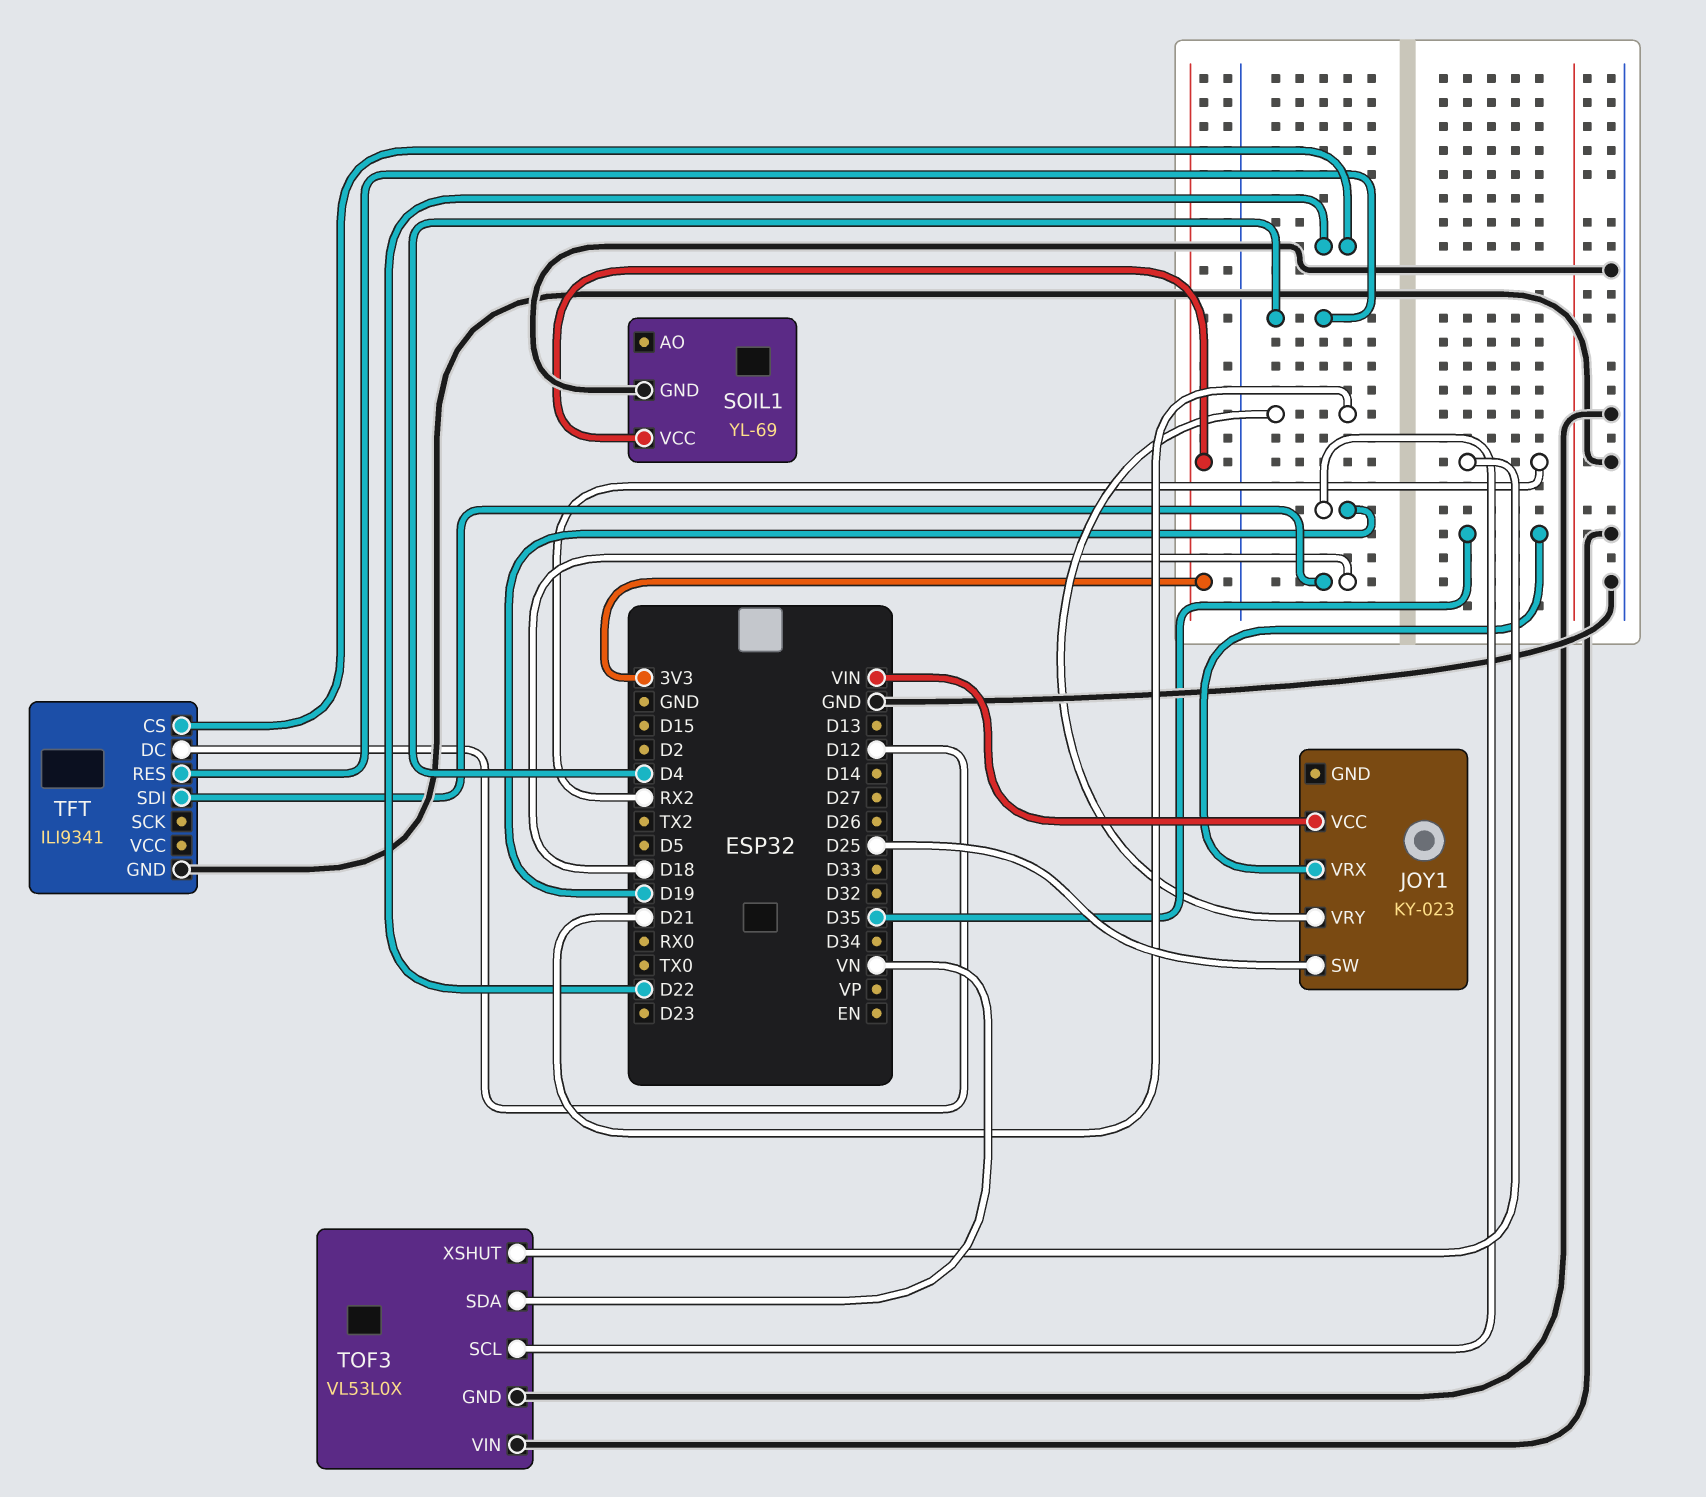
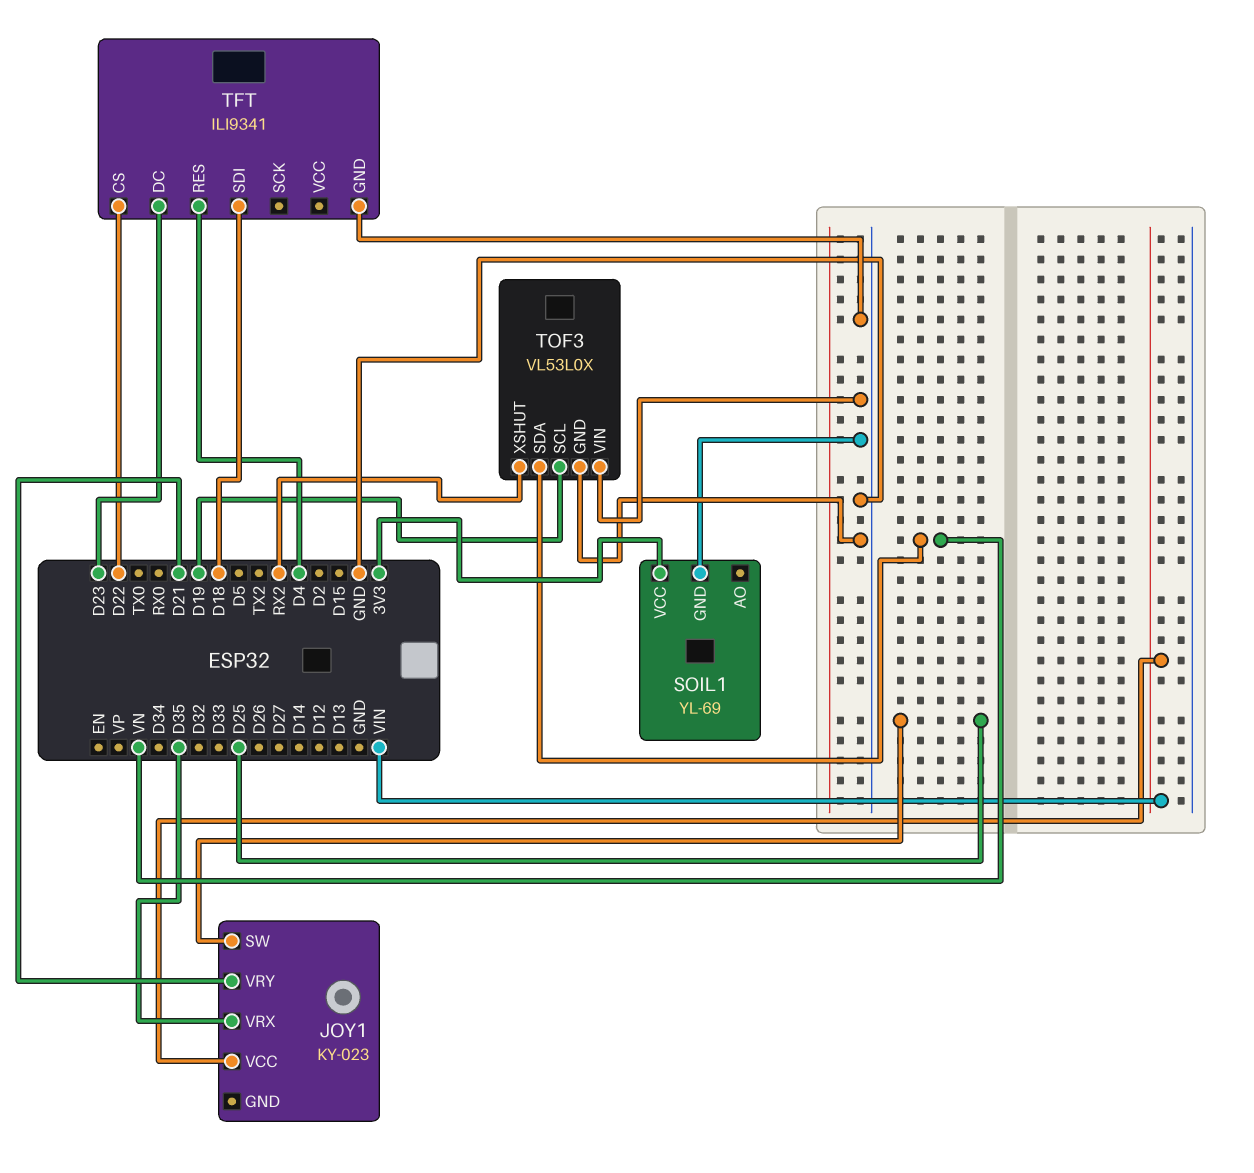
TFT pin DC: D12 -> D23

